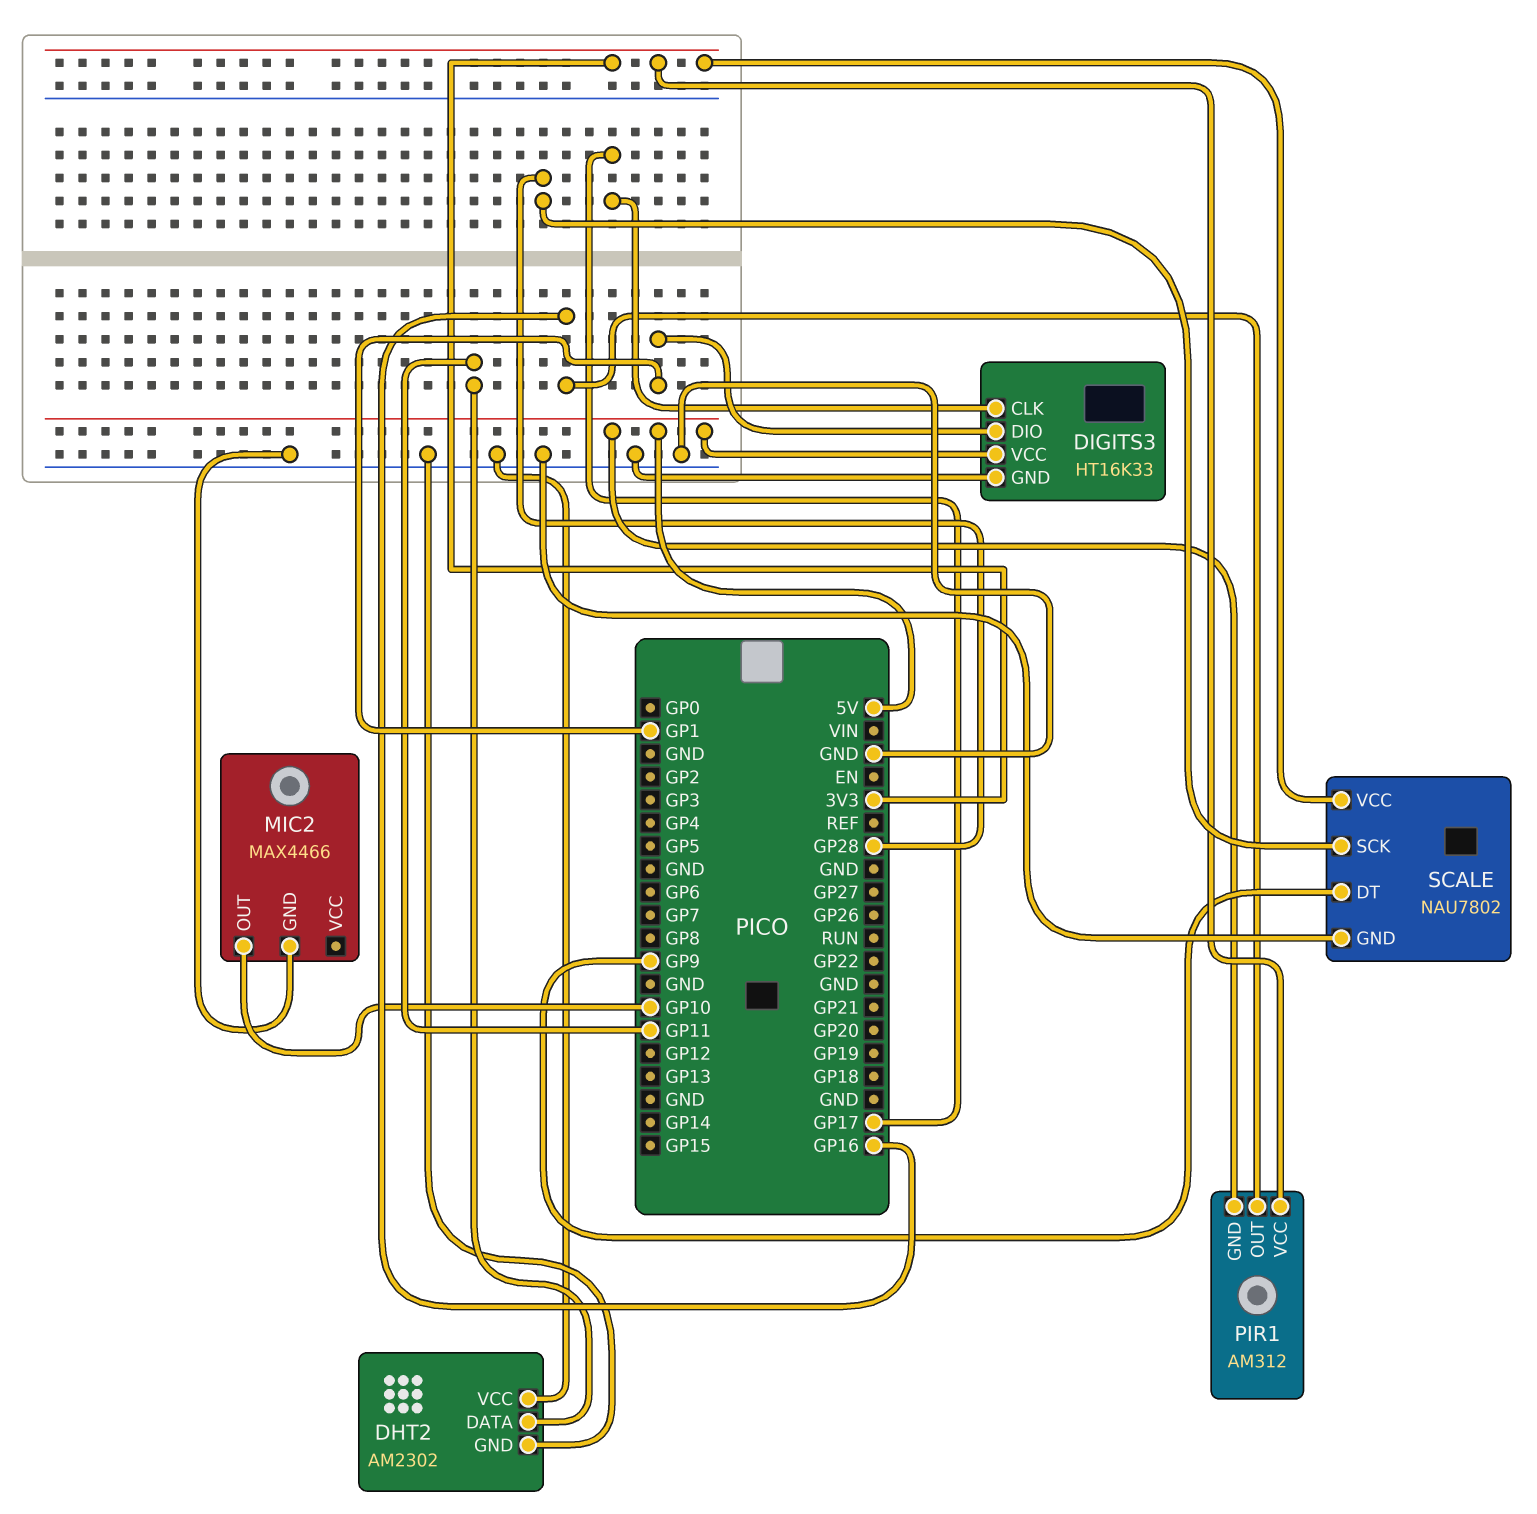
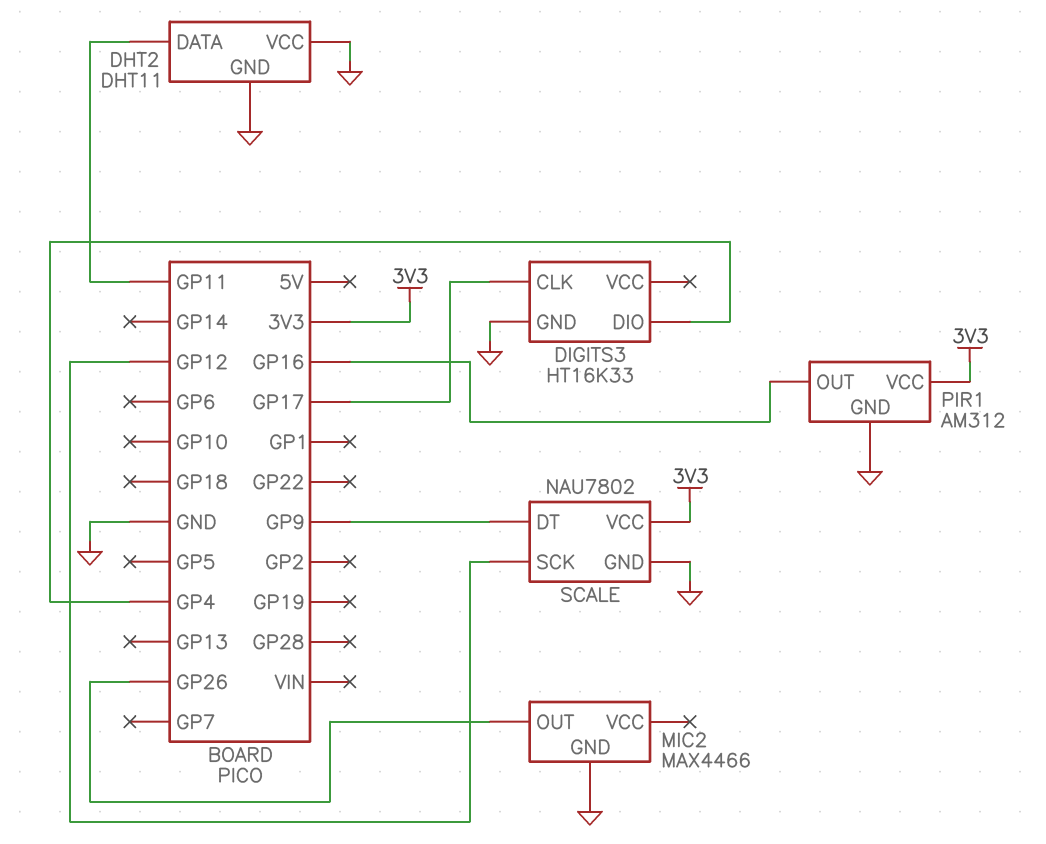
DHT2: AM2302 -> DHT11
DIGITS3 pin DIO: GP1 -> GP4
DIGITS3 pin VCC: 5V -> none
MIC2 pin OUT: GP10 -> GP26
PIR1 pin GND: 5V -> GND
SCALE pin SCK: GP28 -> GP12

